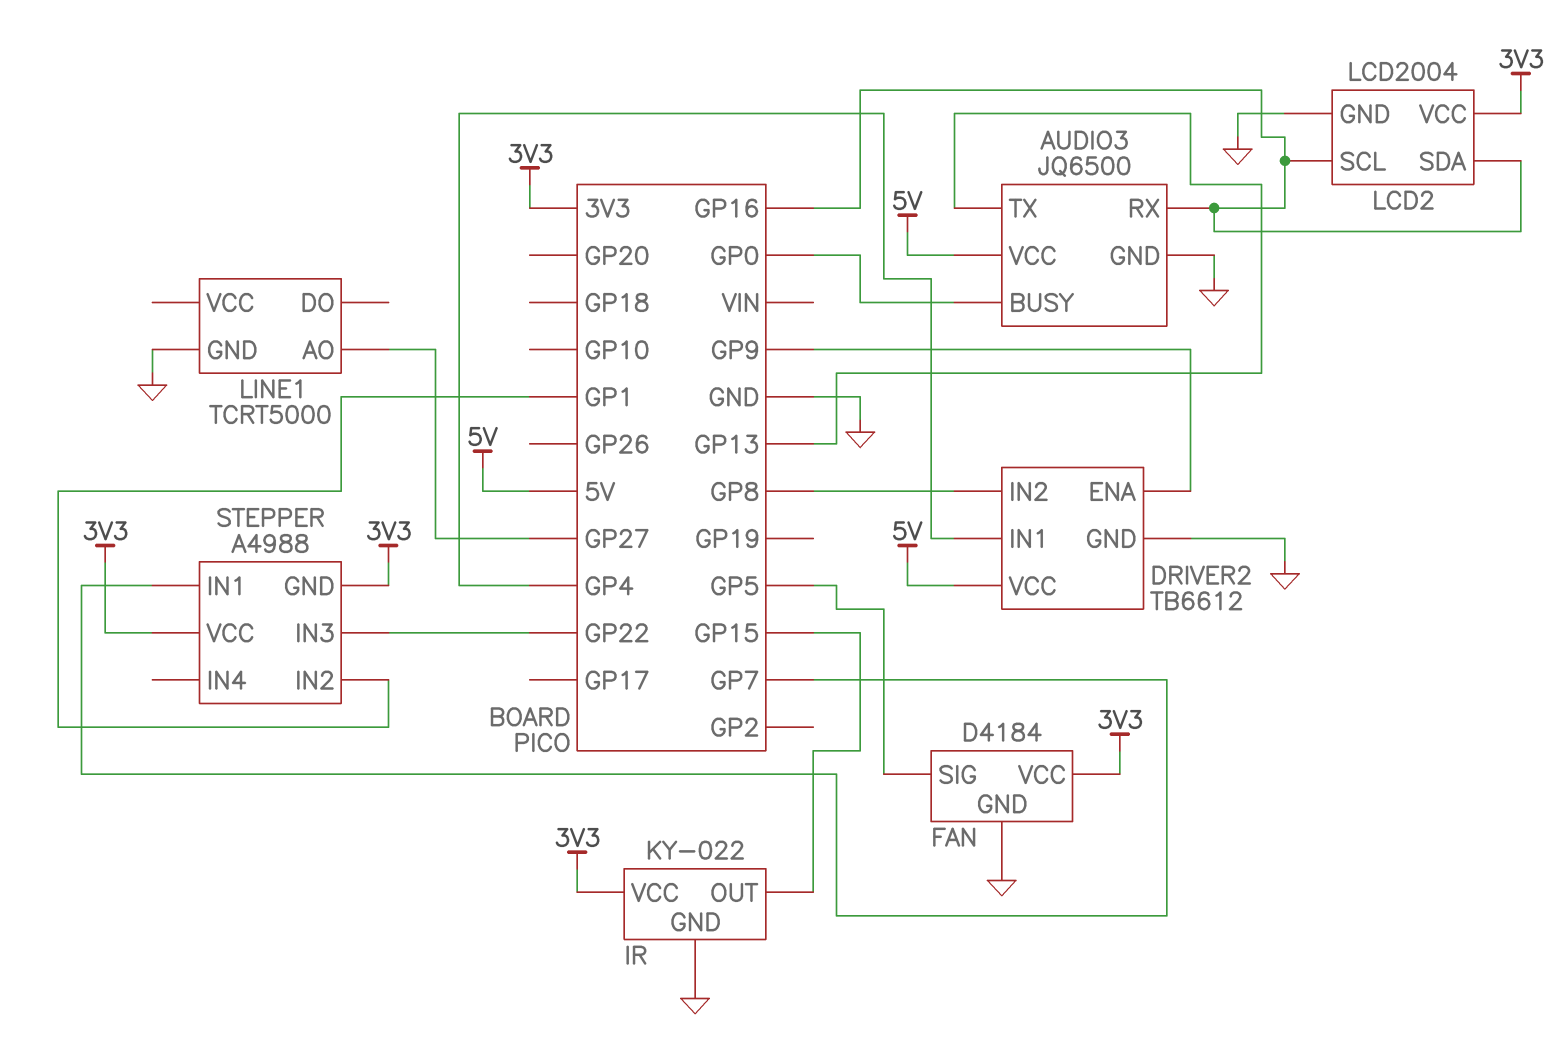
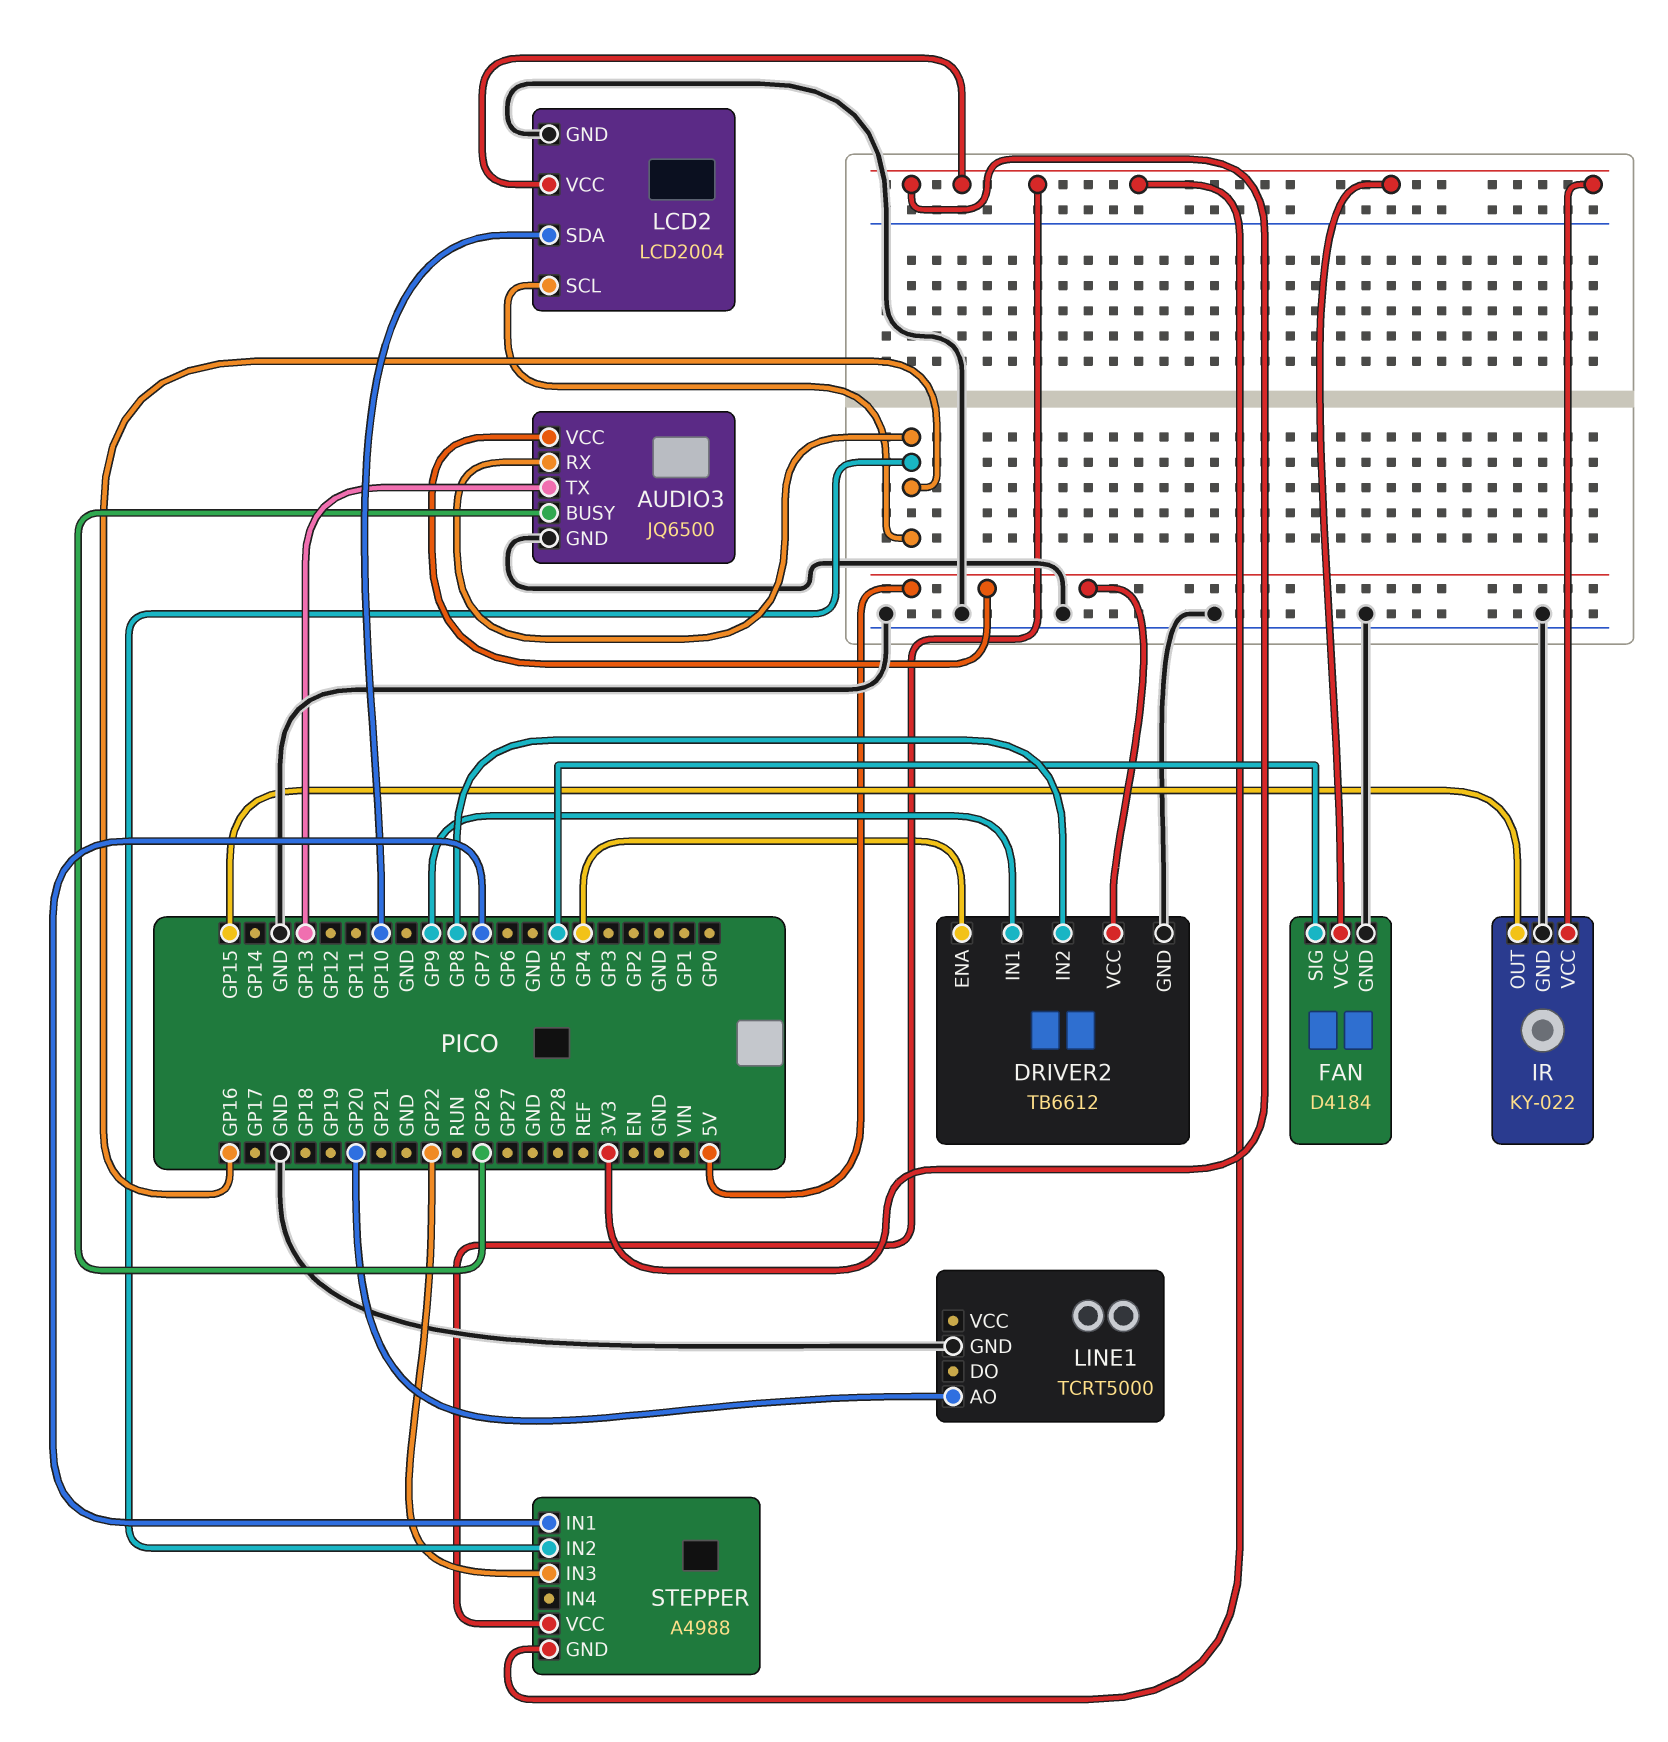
AUDIO3 pin BUSY: GP0 -> GP26
DRIVER2 pin ENA: GP9 -> GP4
DRIVER2 pin IN1: GP4 -> GP9
LCD2 pin SDA: GP16 -> GP10
LINE1 pin AO: GP27 -> GP20
STEPPER pin IN2: GP1 -> GP16

